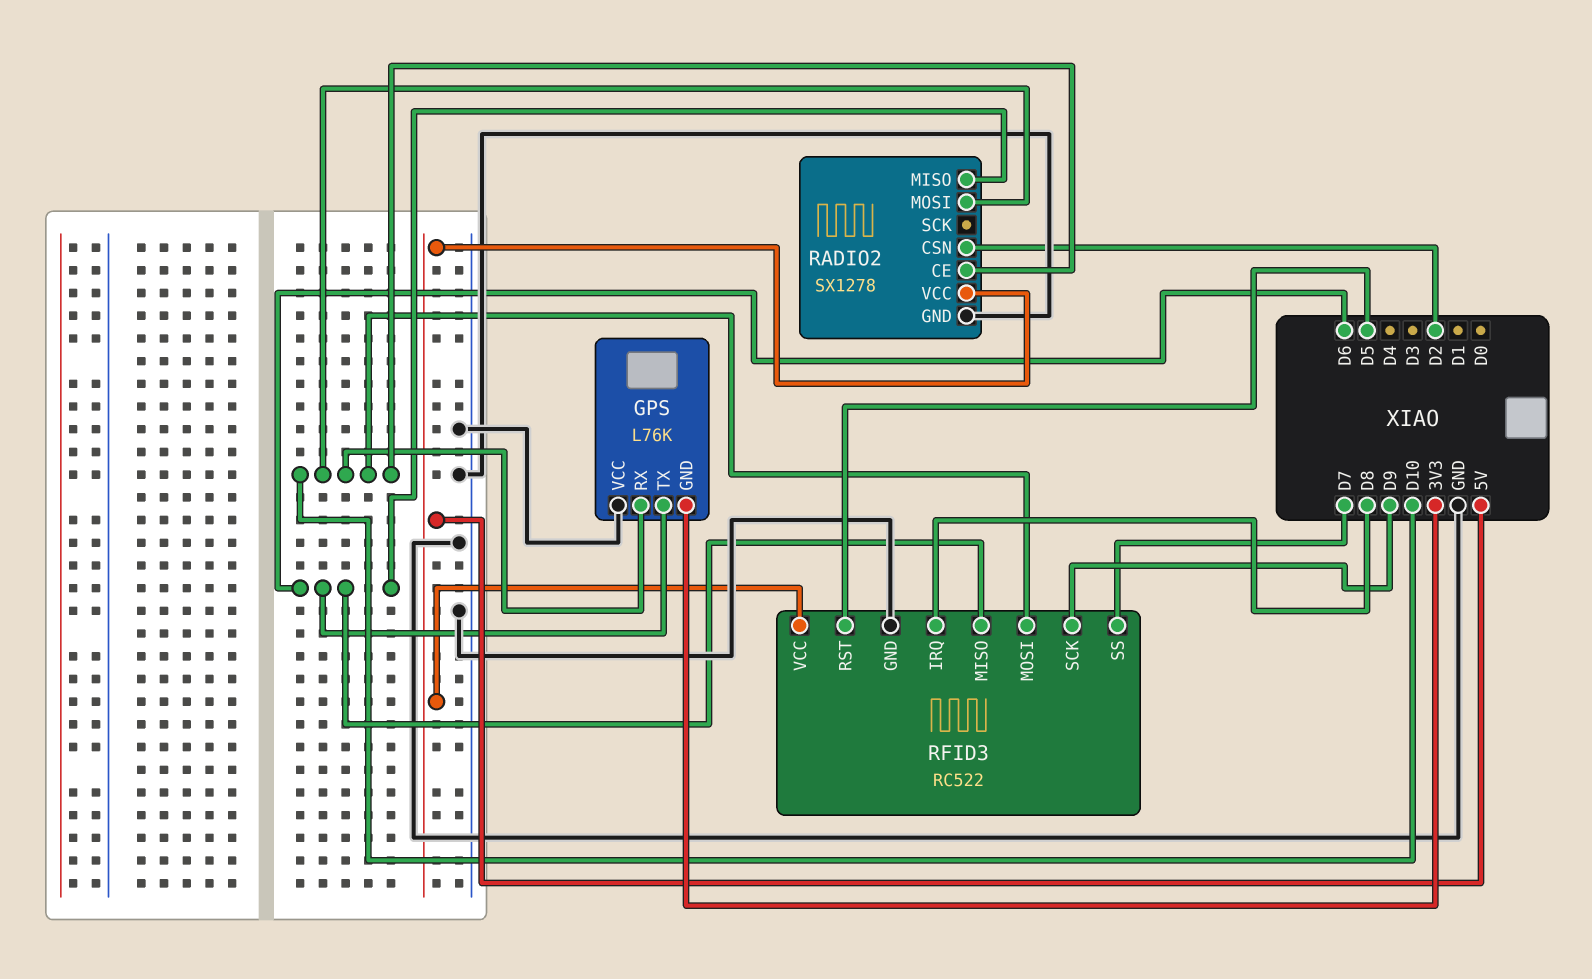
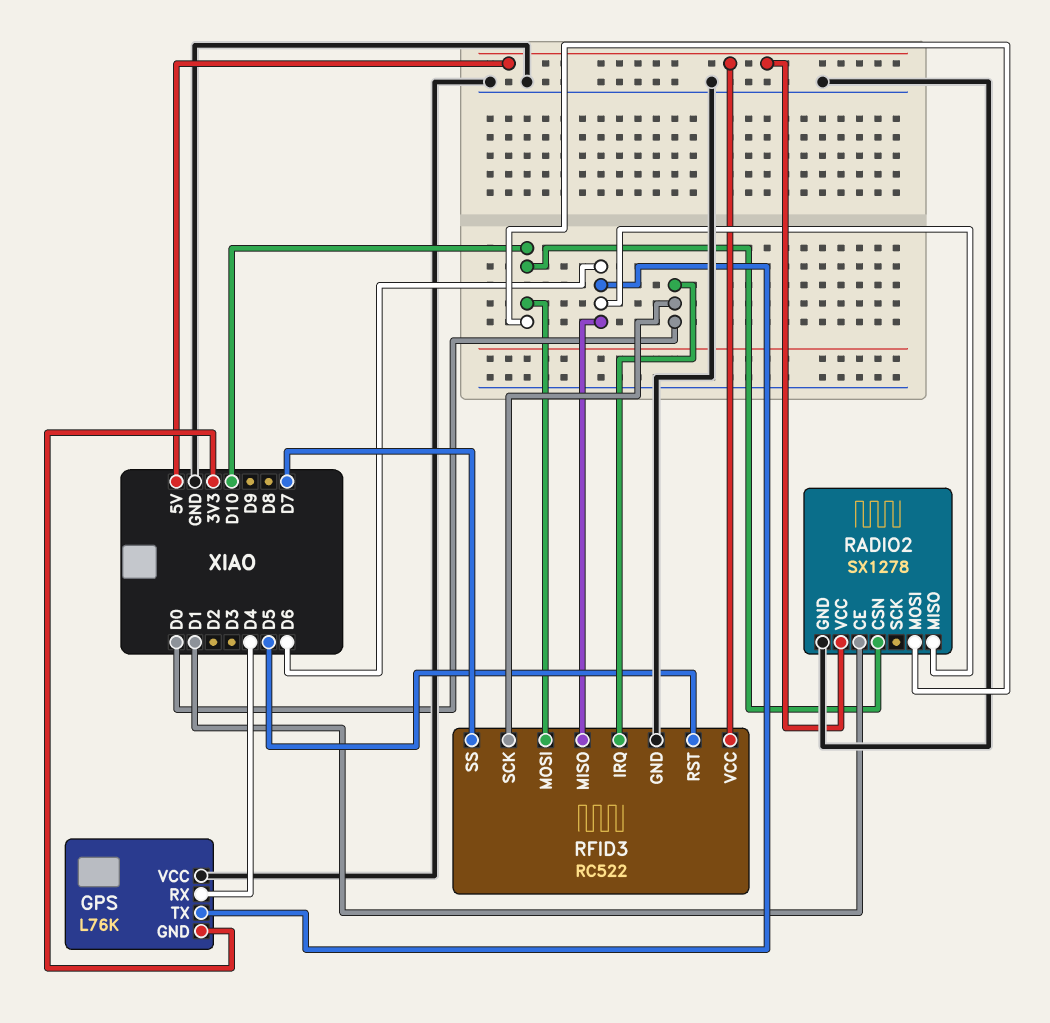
GPS pin RX: D10 -> D4
RADIO2 pin CE: D10 -> D1
RADIO2 pin CSN: D2 -> D10
RFID3 pin IRQ: D8 -> D0
RFID3 pin SCK: D9 -> D0

